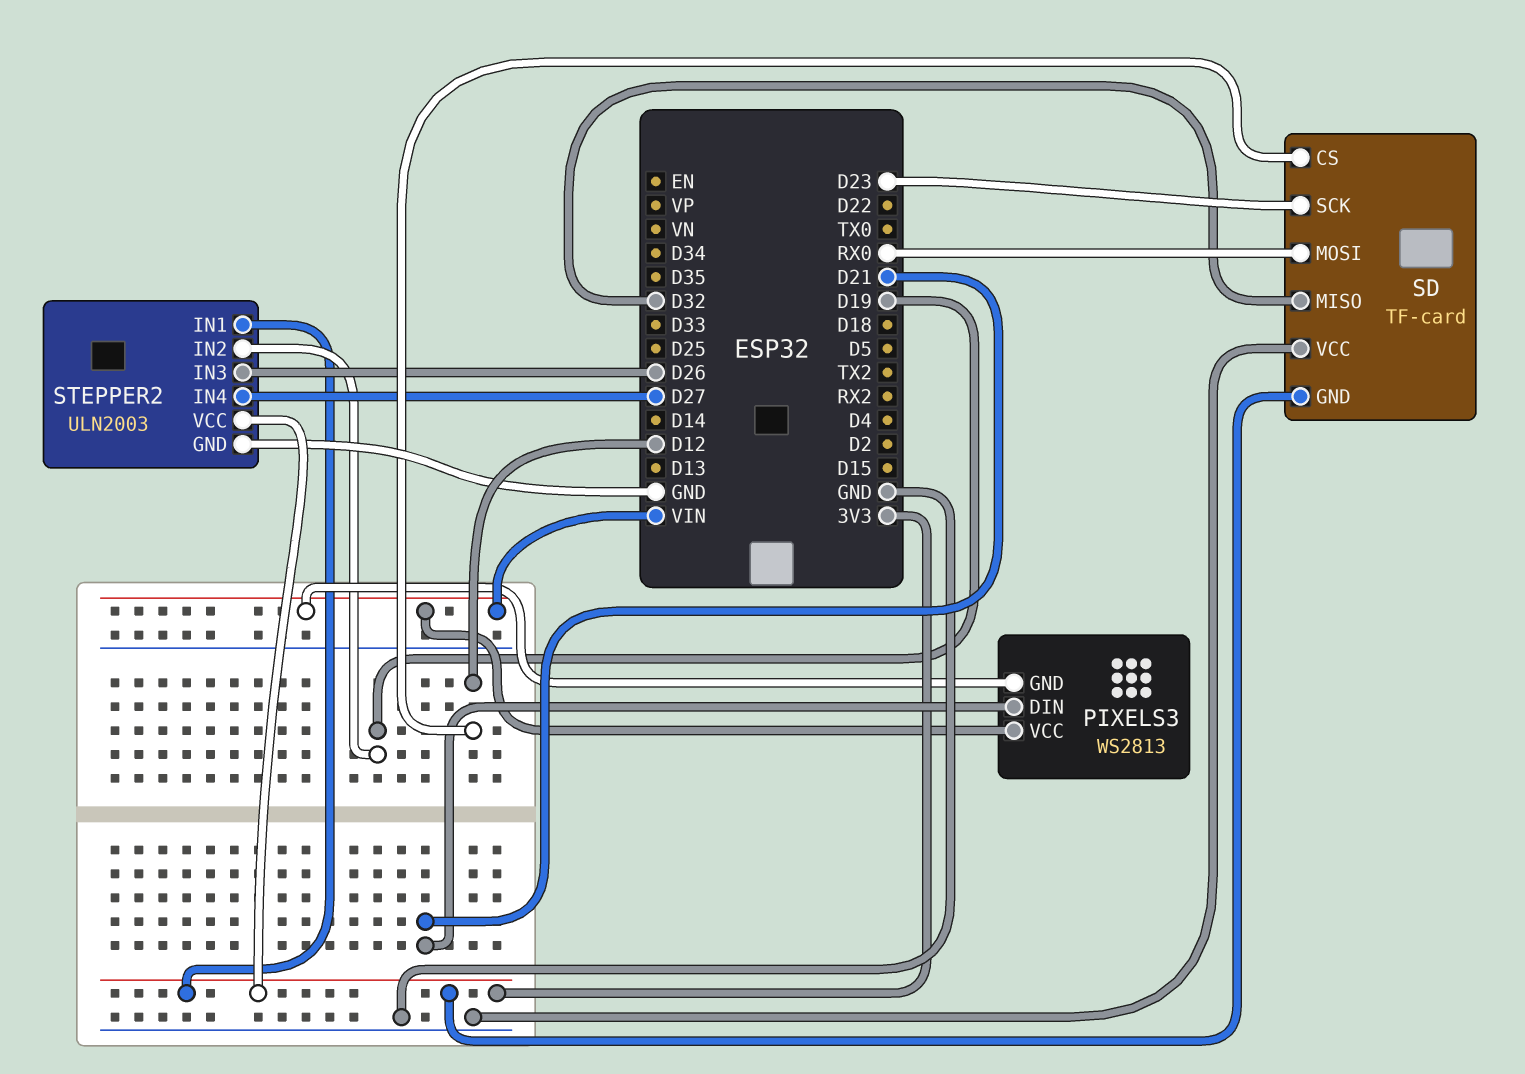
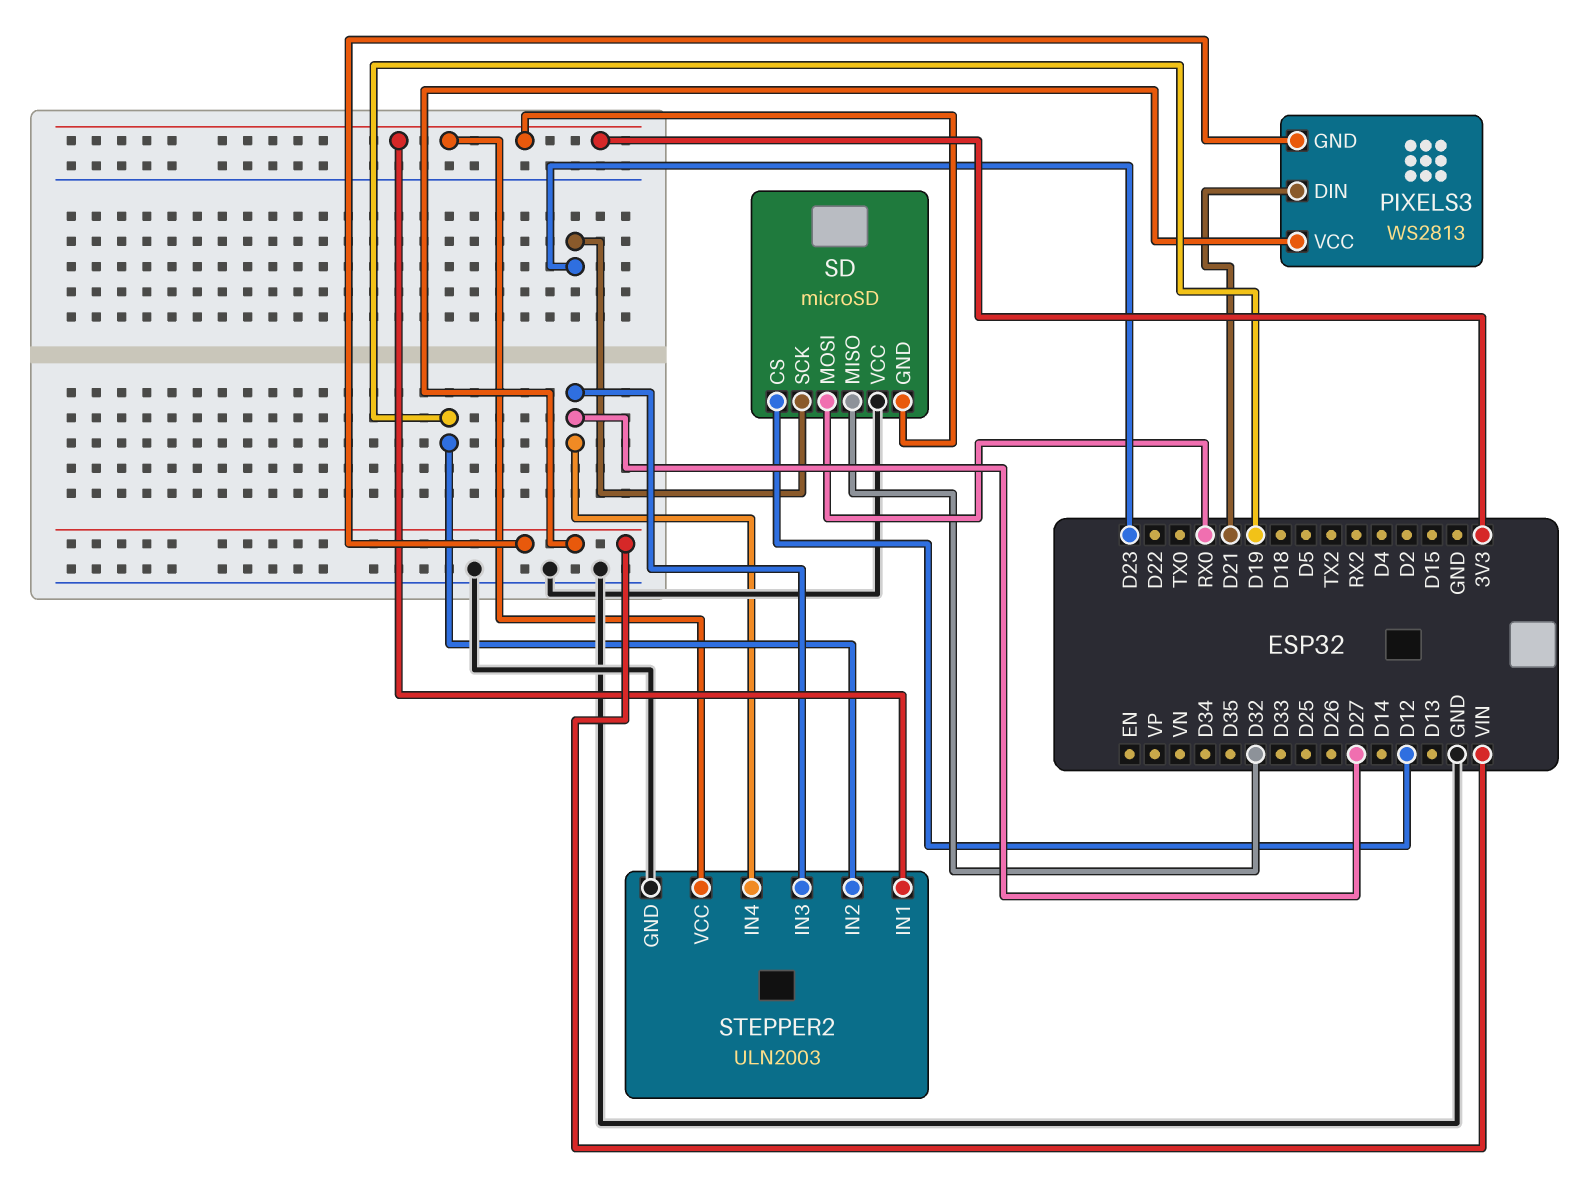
SD: TF-card -> microSD
STEPPER2 pin IN3: D26 -> D27

